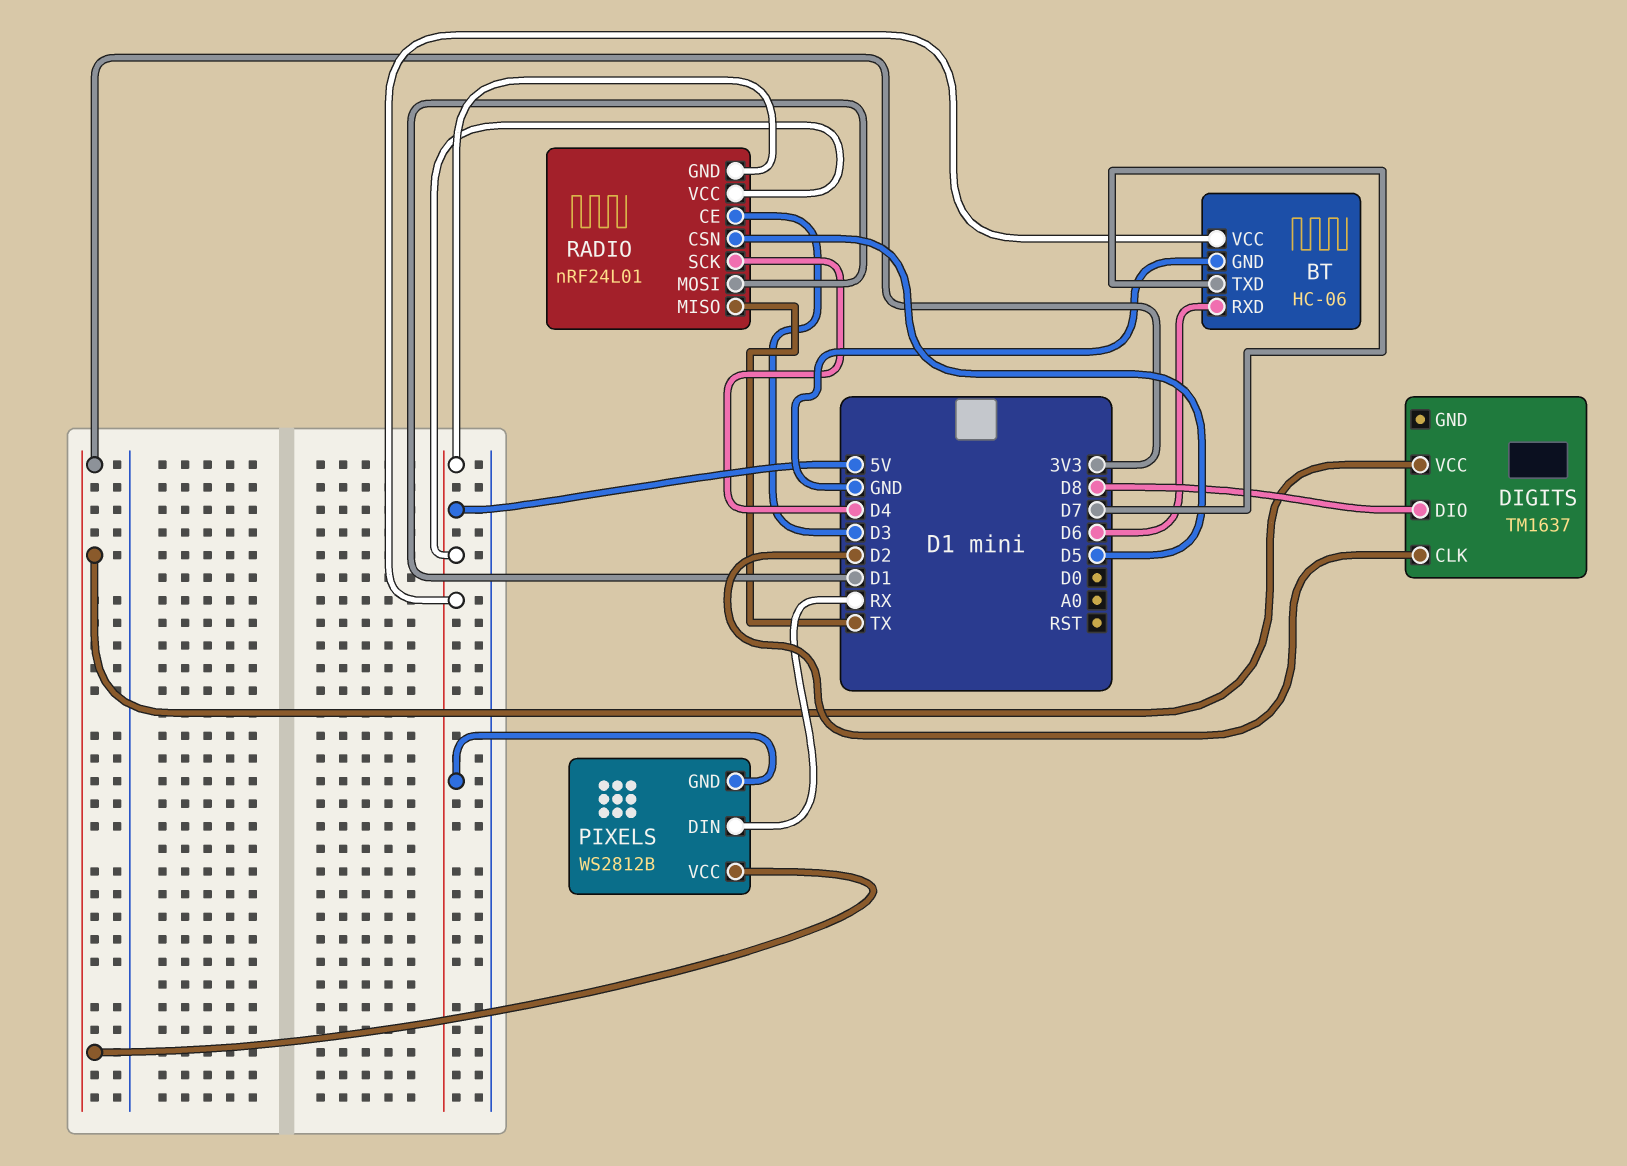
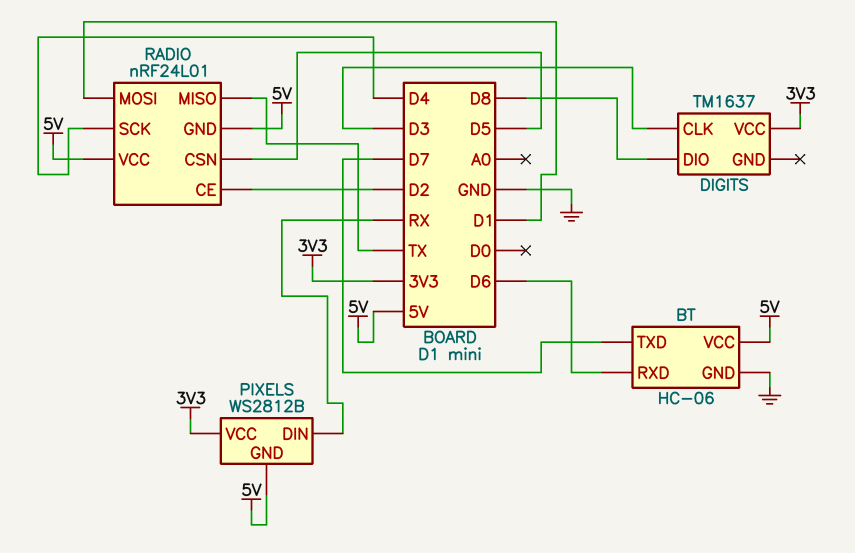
DIGITS pin CLK: D2 -> D3
RADIO pin CE: D3 -> D2

